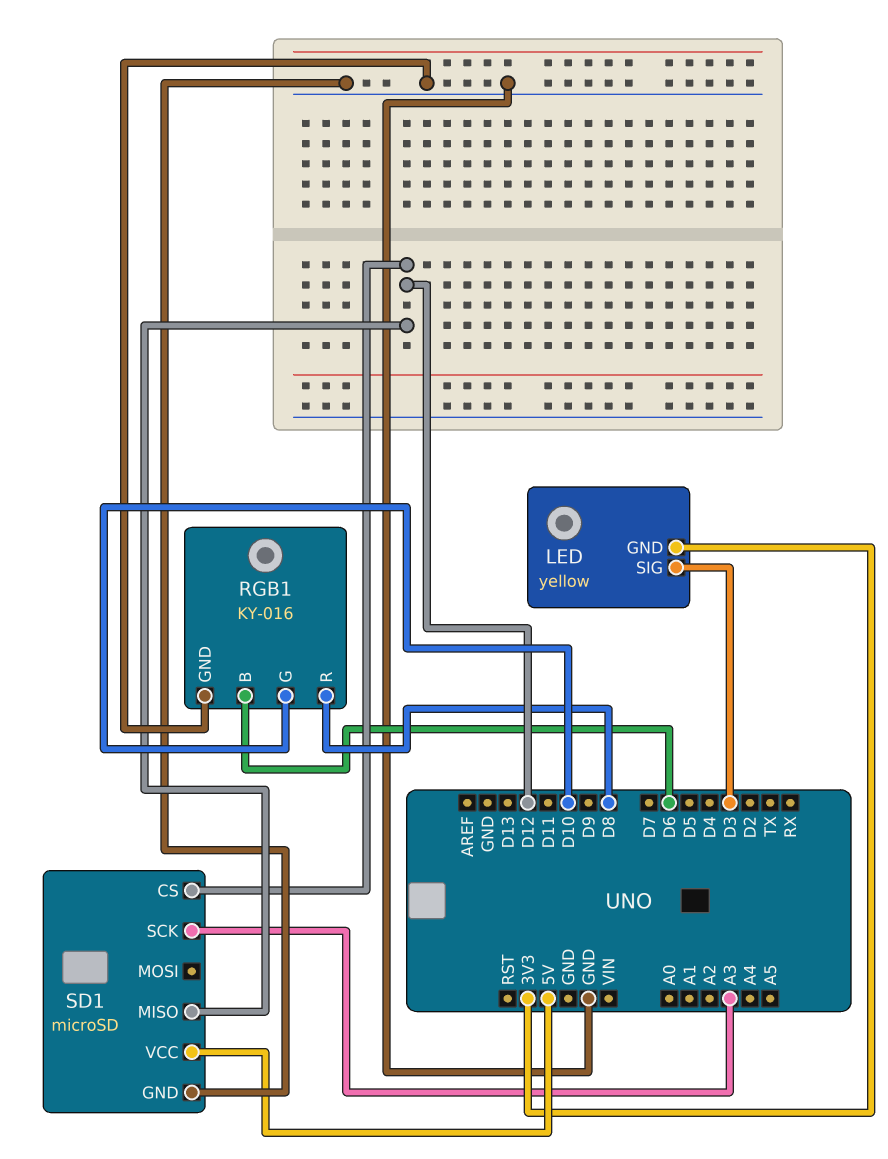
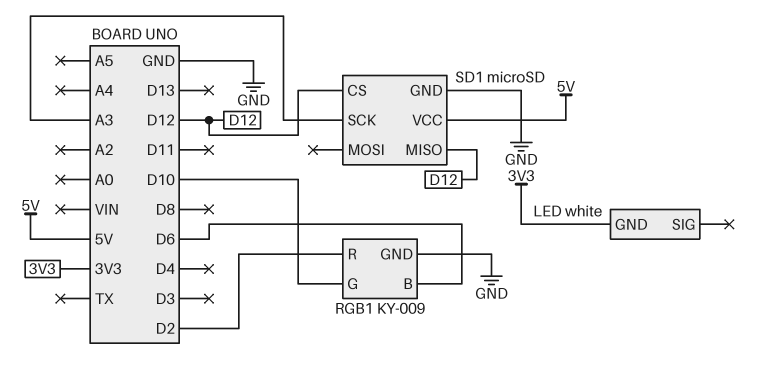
LED: yellow -> white
LED pin SIG: D3 -> none
RGB1: KY-016 -> KY-009
RGB1 pin R: D8 -> D2

